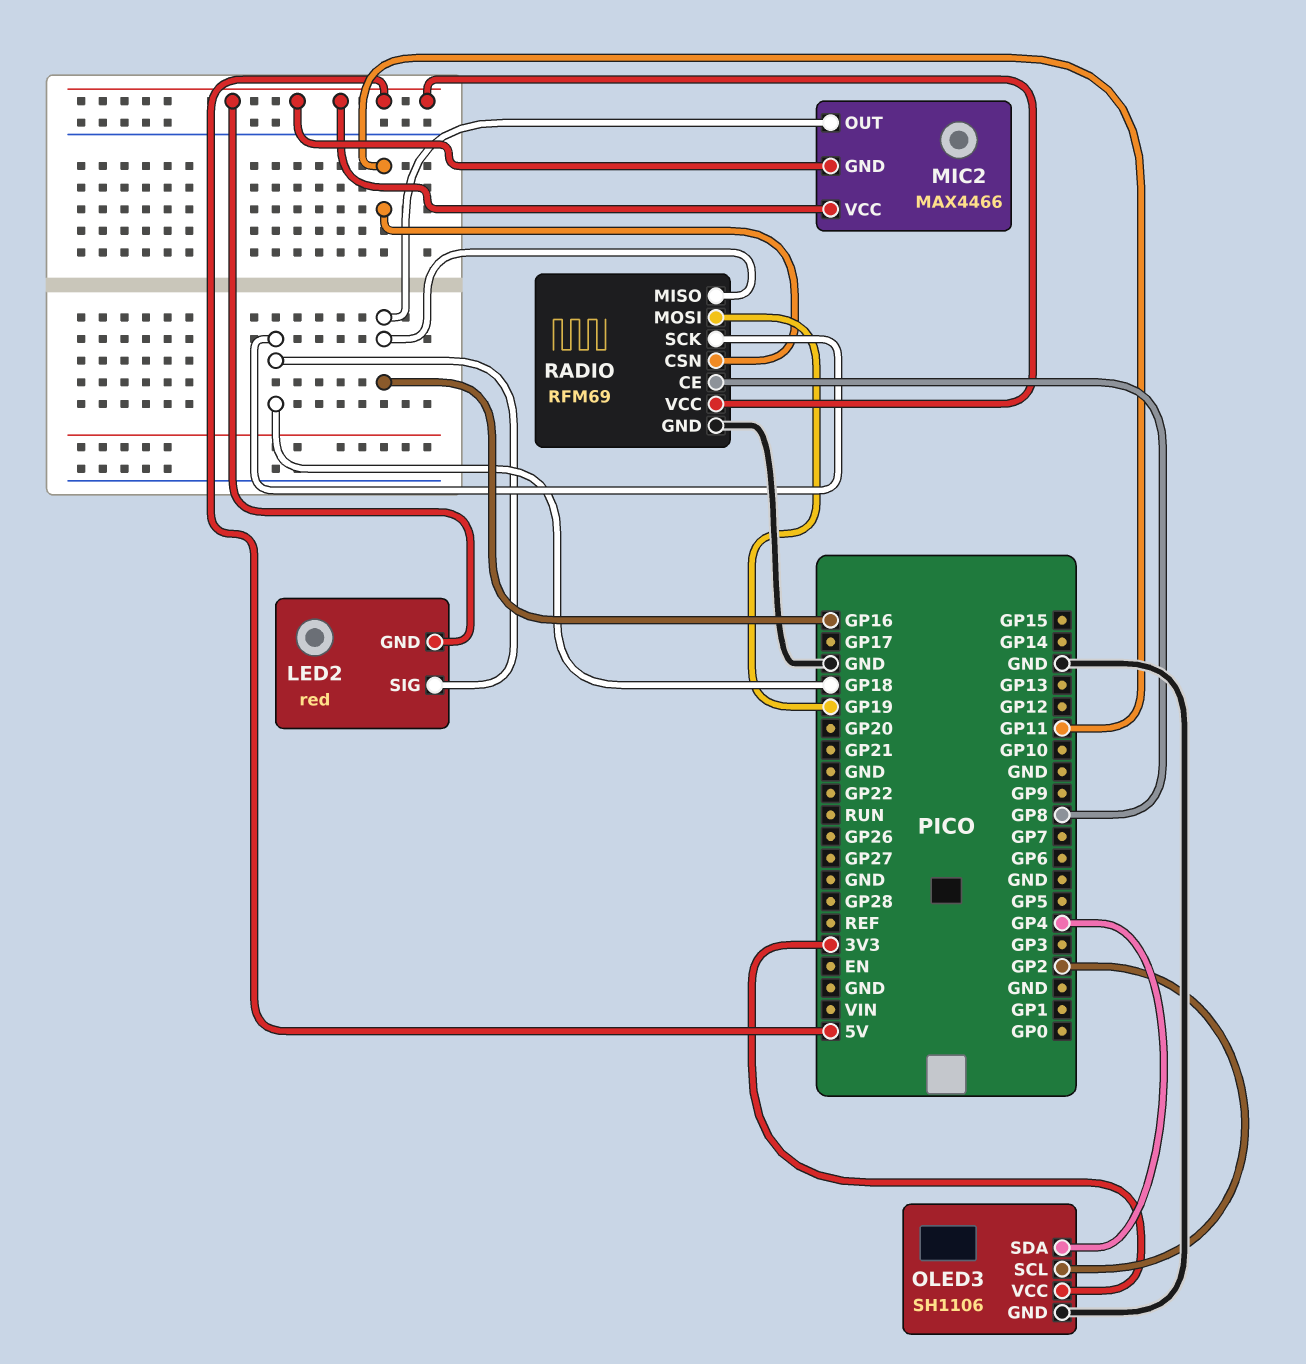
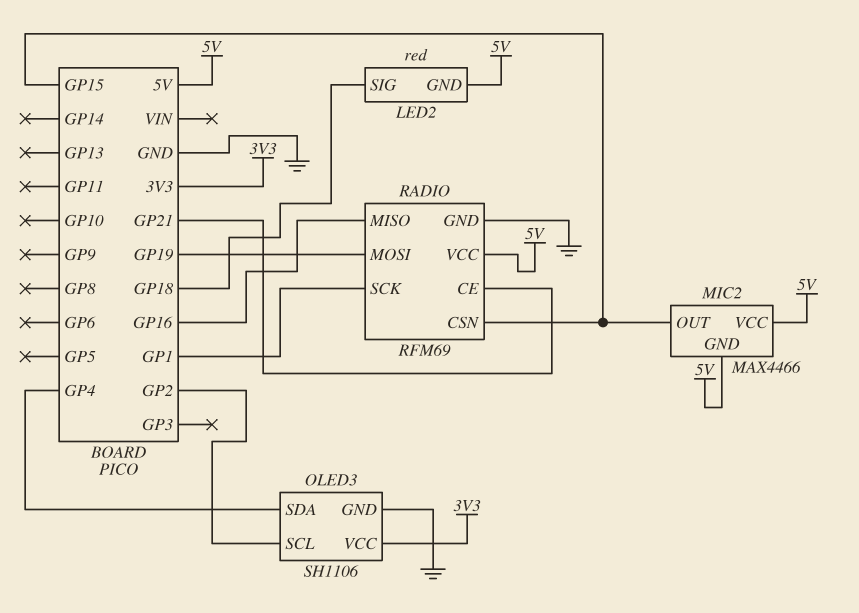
MIC2 pin OUT: GP16 -> GP15
RADIO pin CE: GP8 -> GP21
RADIO pin CSN: GP11 -> GP15
RADIO pin SCK: GP18 -> GP1

